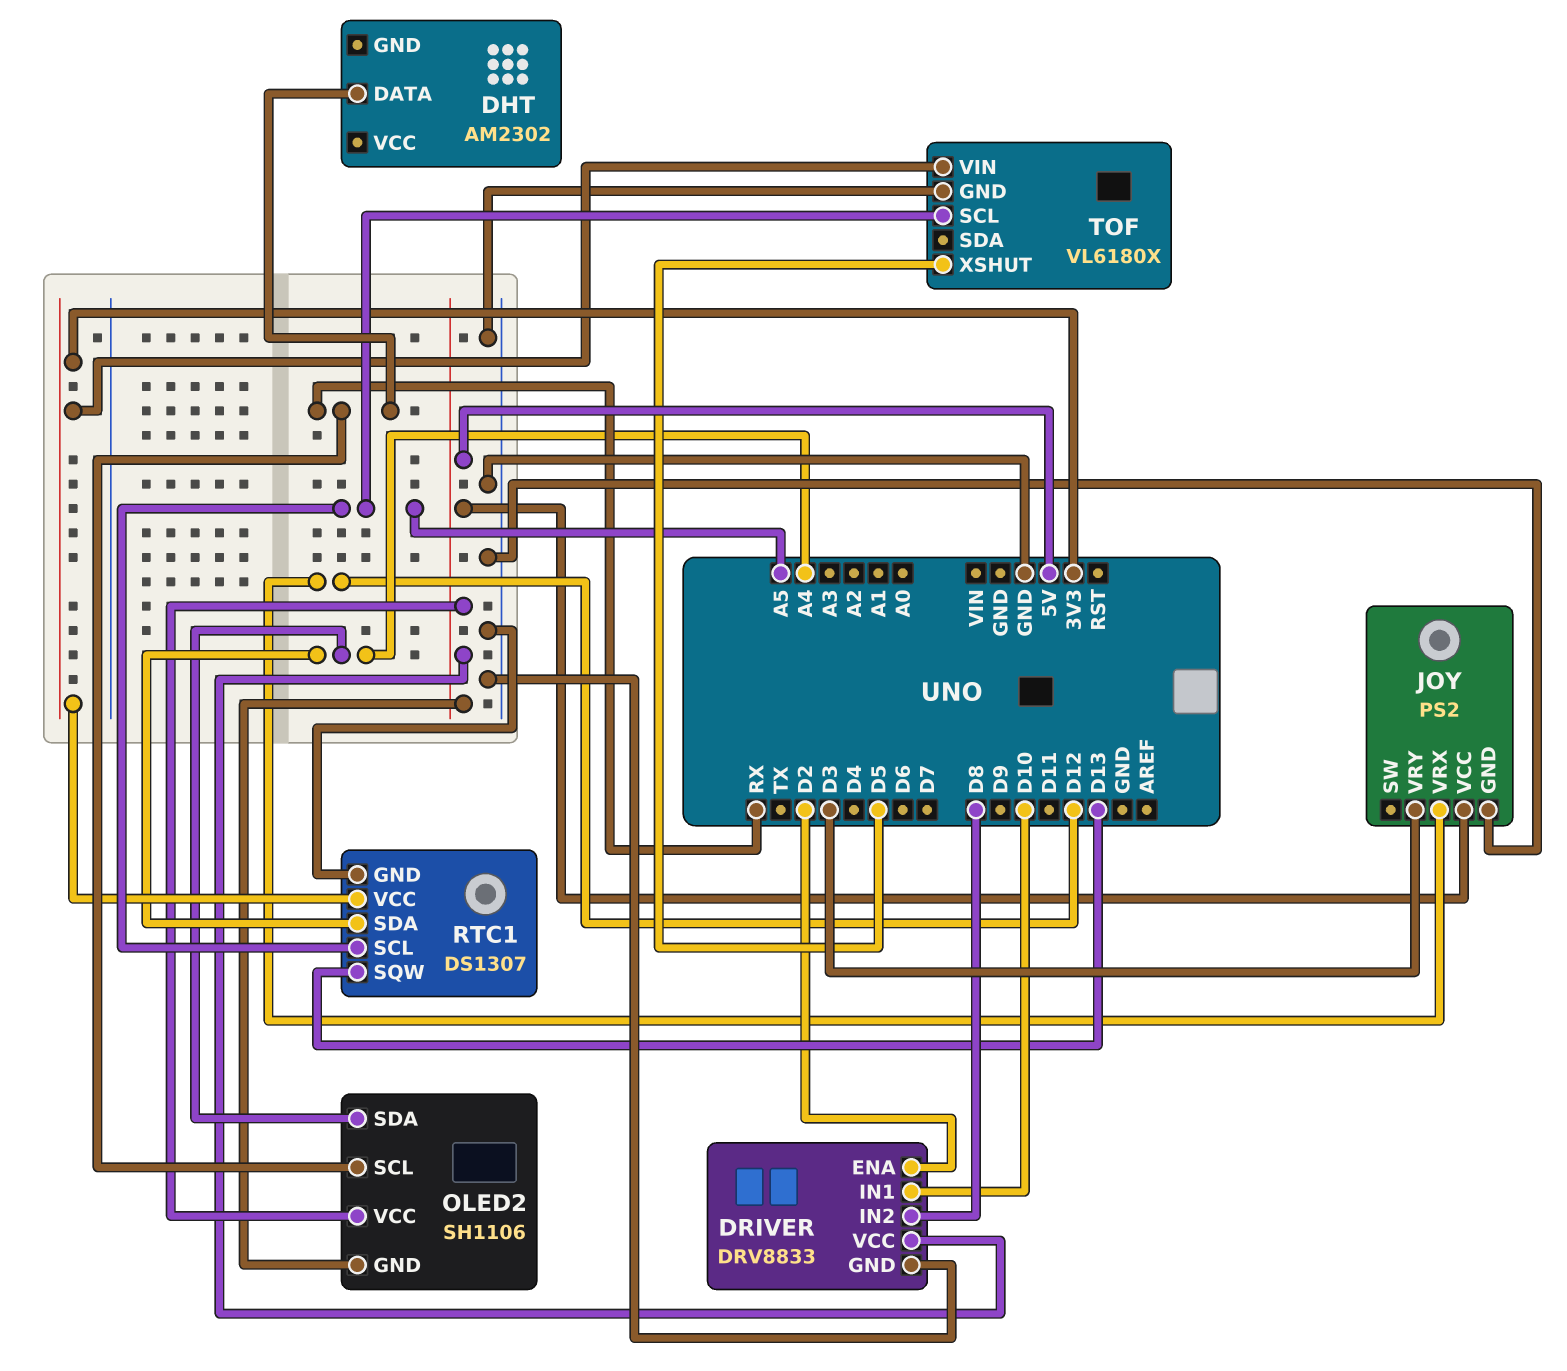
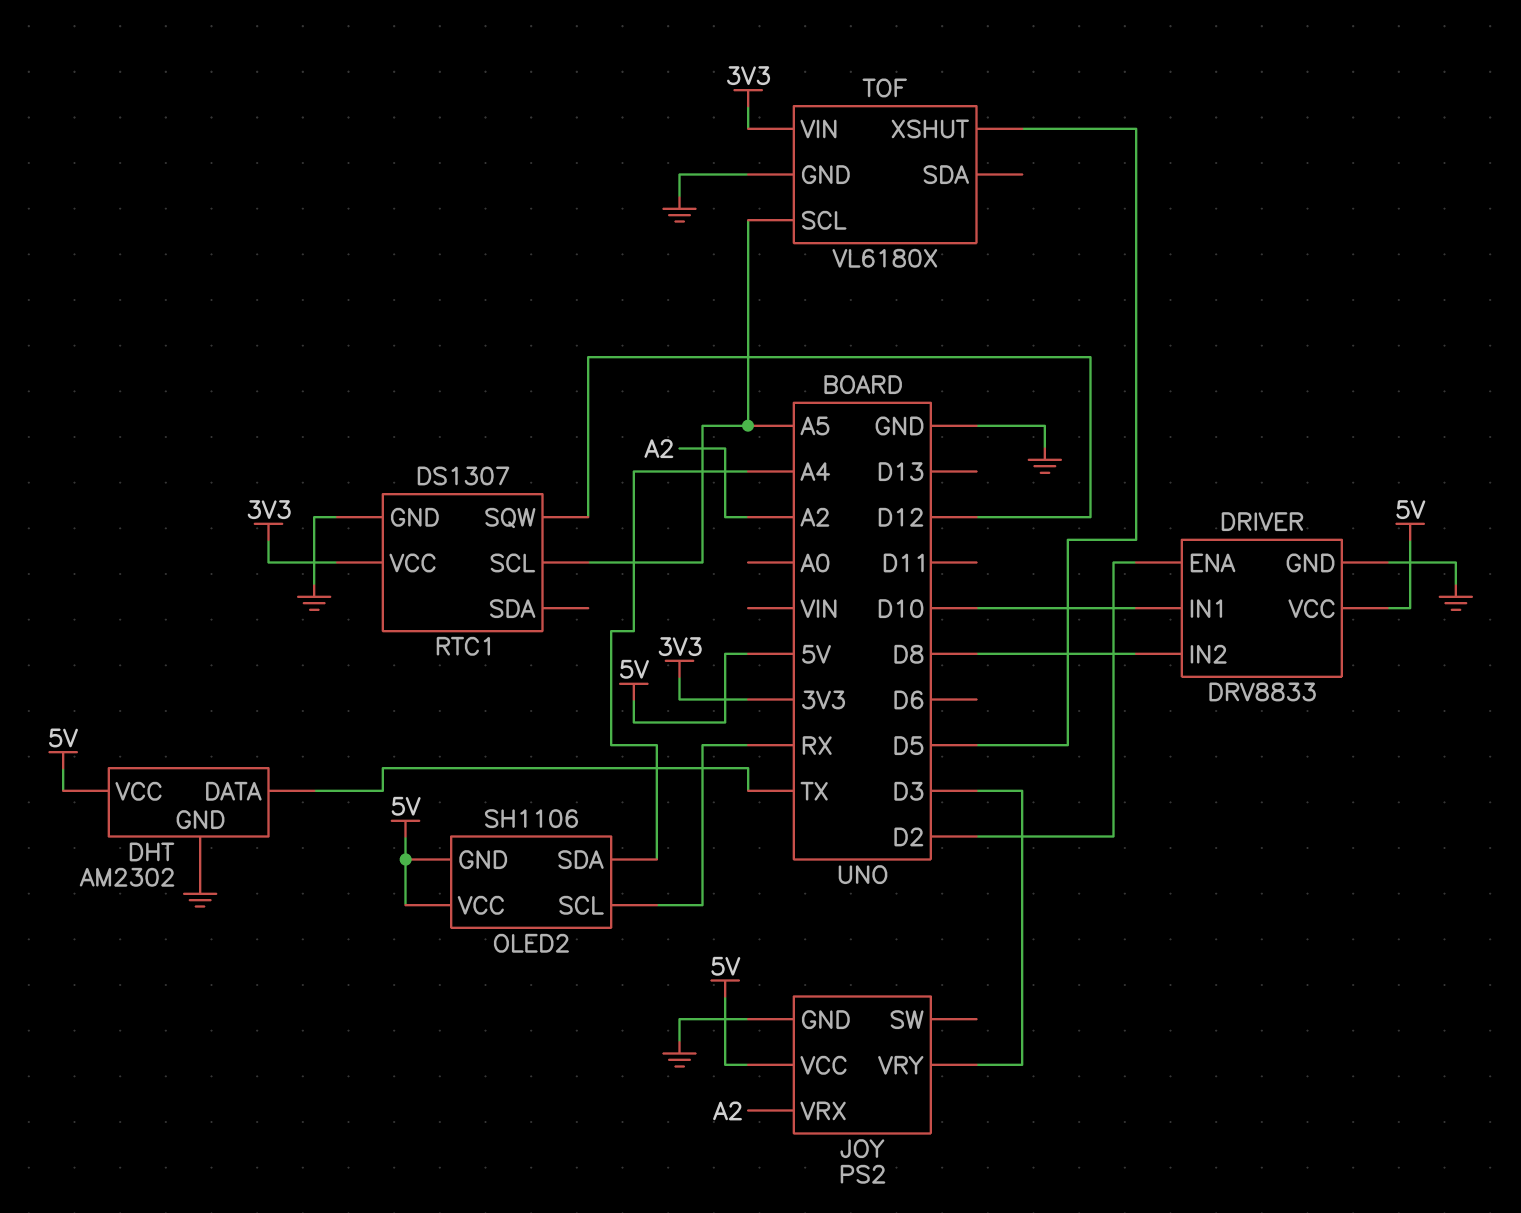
DHT pin DATA: RX -> TX
DHT pin GND: none -> GND
DHT pin VCC: none -> 5V
JOY pin VRX: D12 -> A2
RTC1 pin SDA: A4 -> none
RTC1 pin SQW: D13 -> D12

